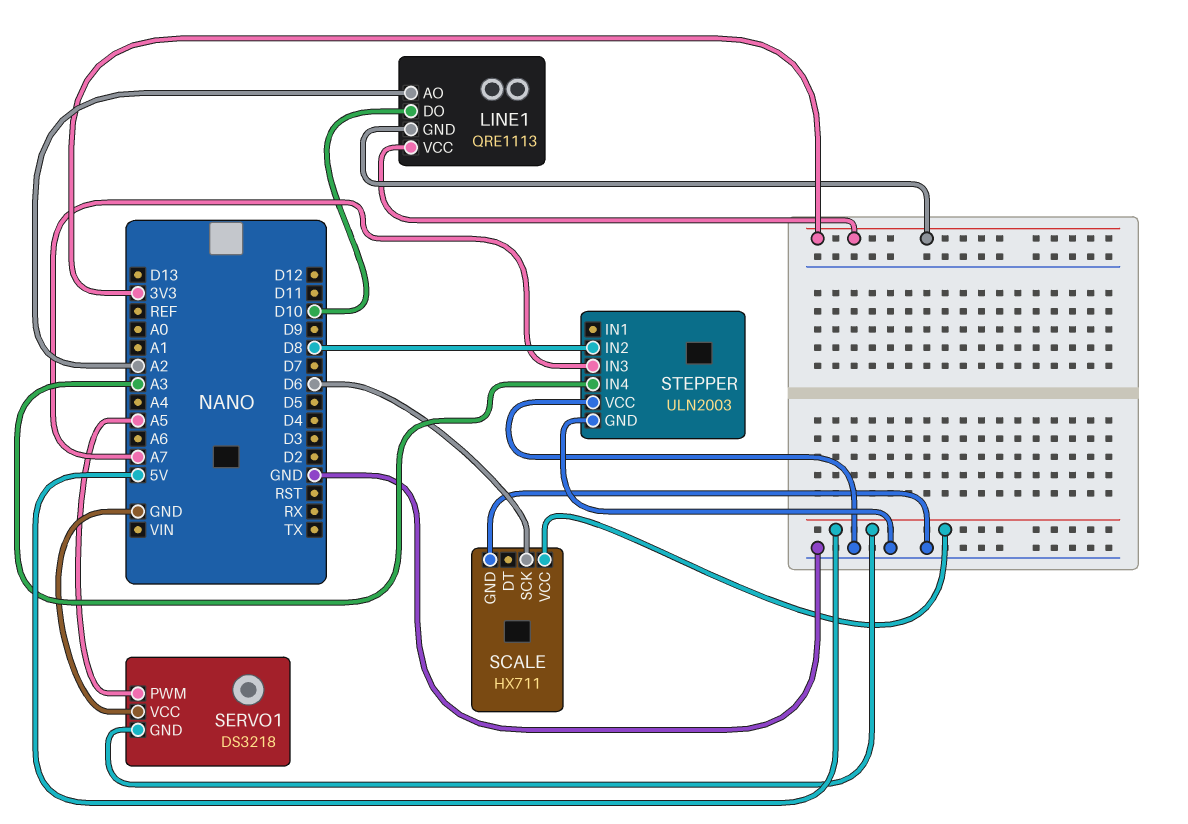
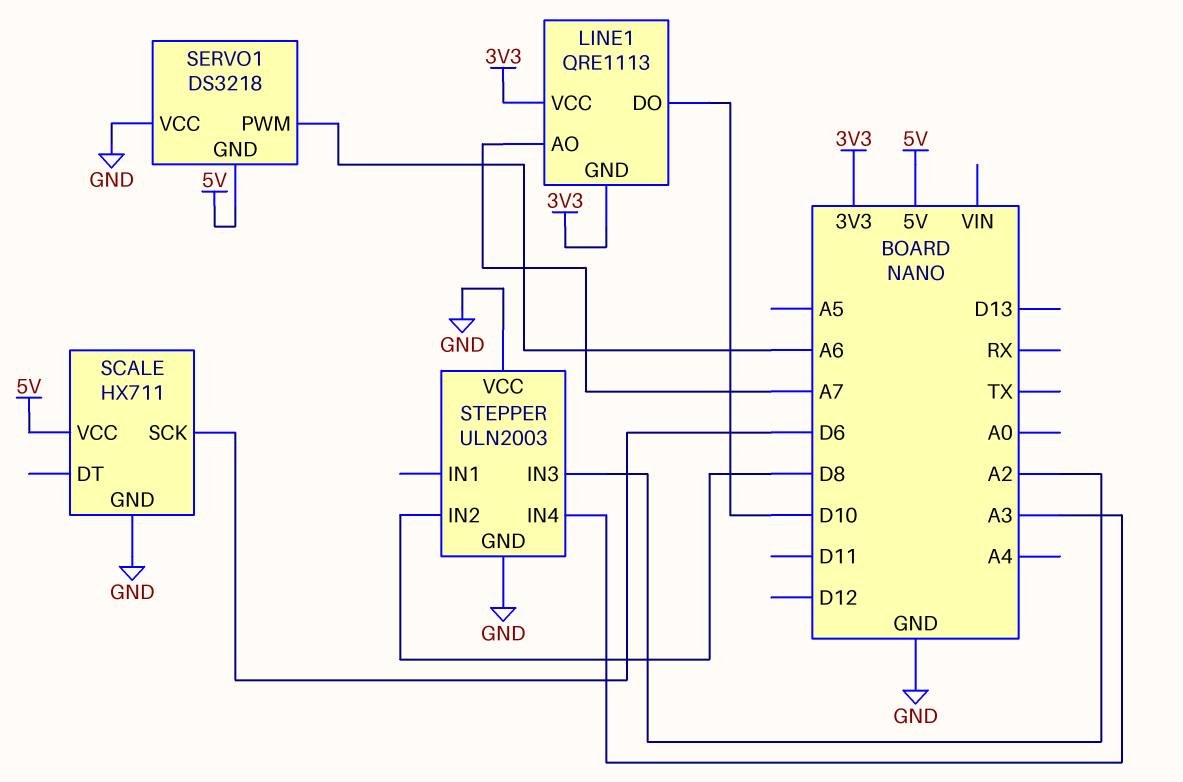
LINE1 pin AO: A2 -> A7
SERVO1 pin PWM: A5 -> A6
STEPPER pin IN3: A7 -> A2

